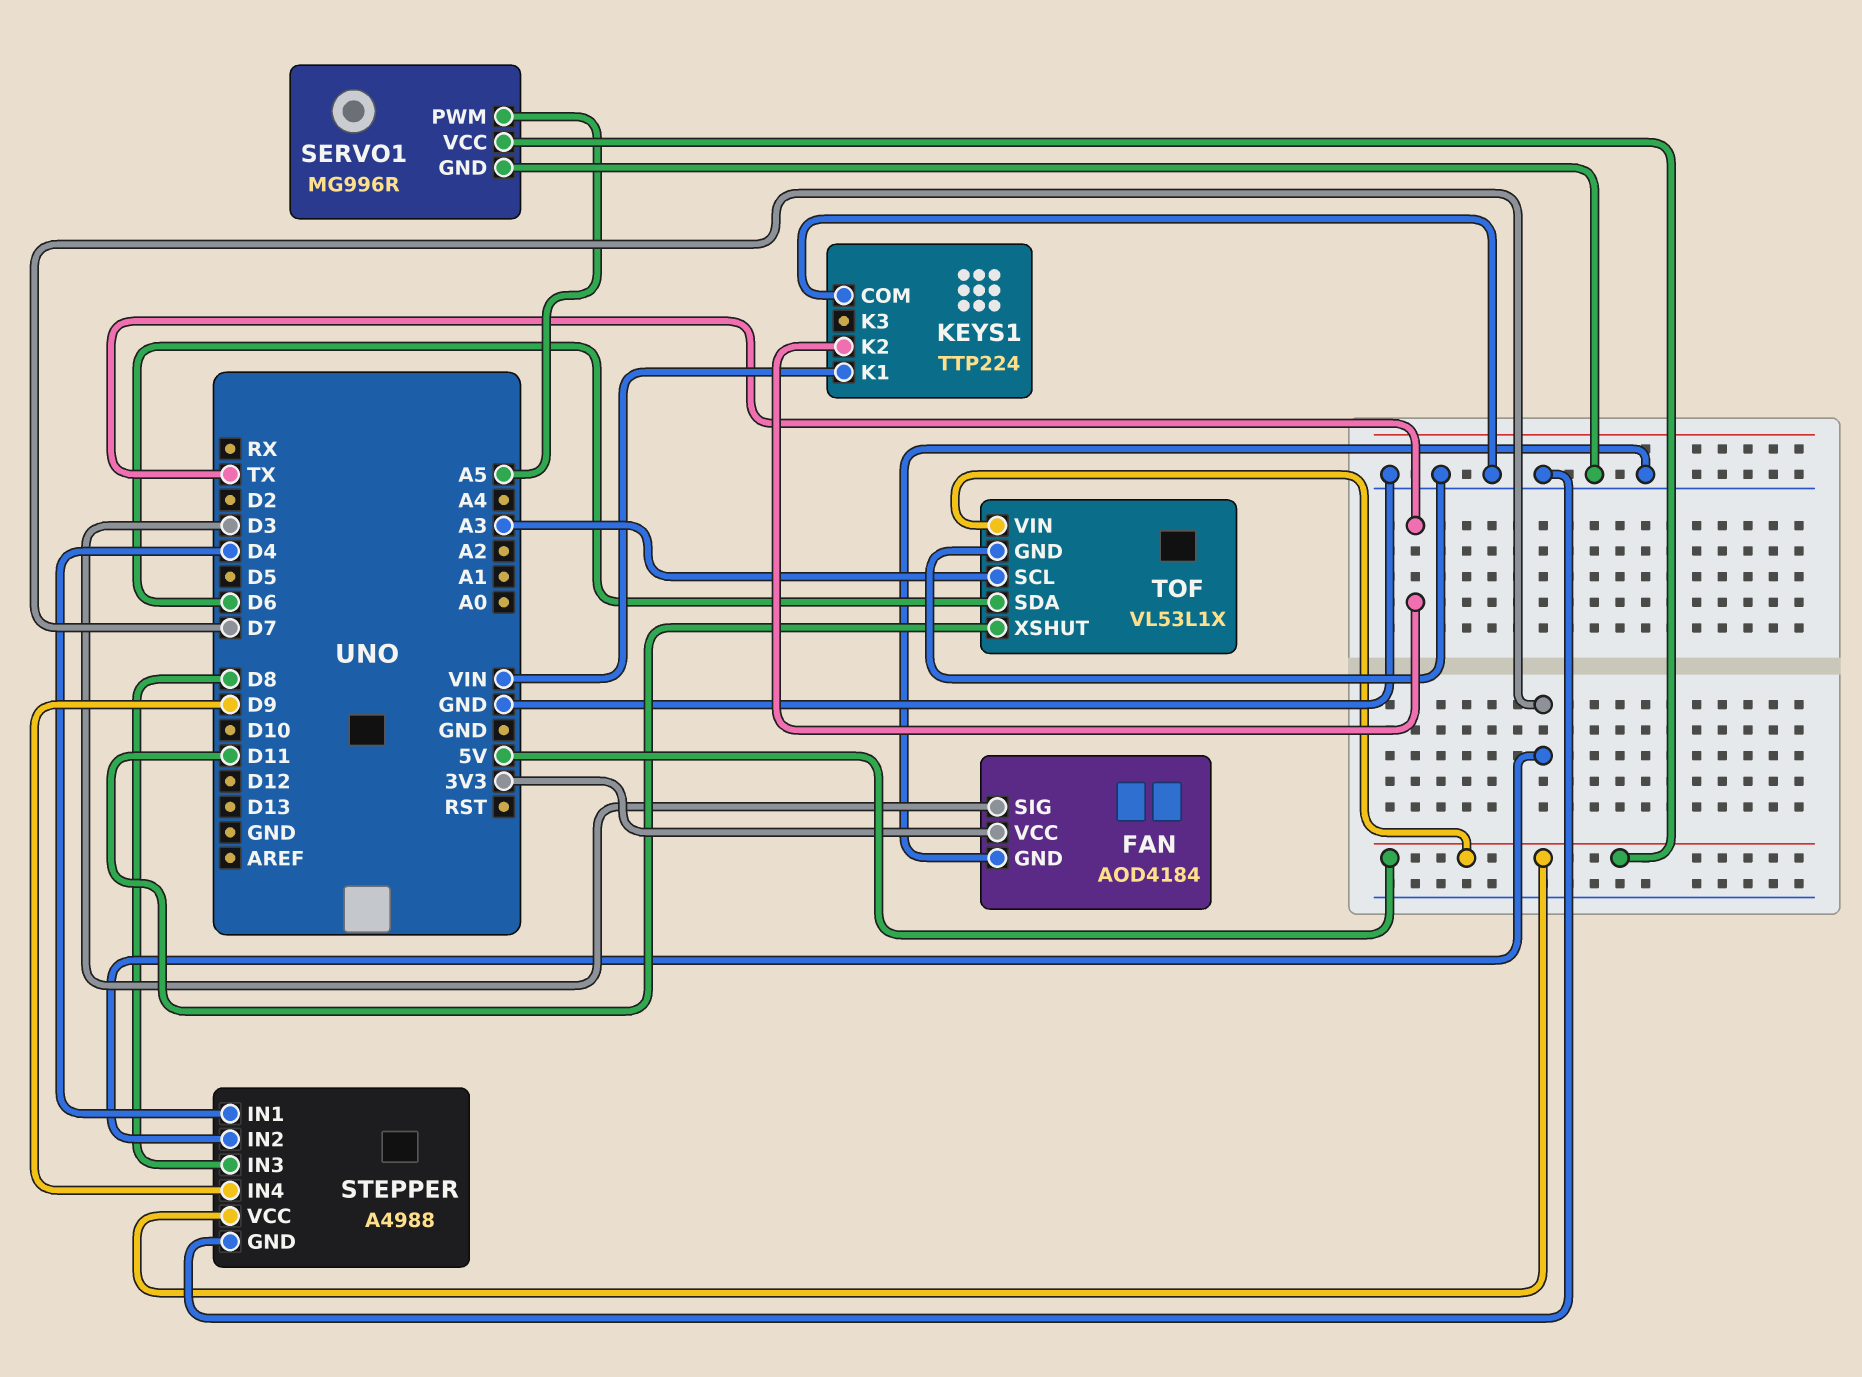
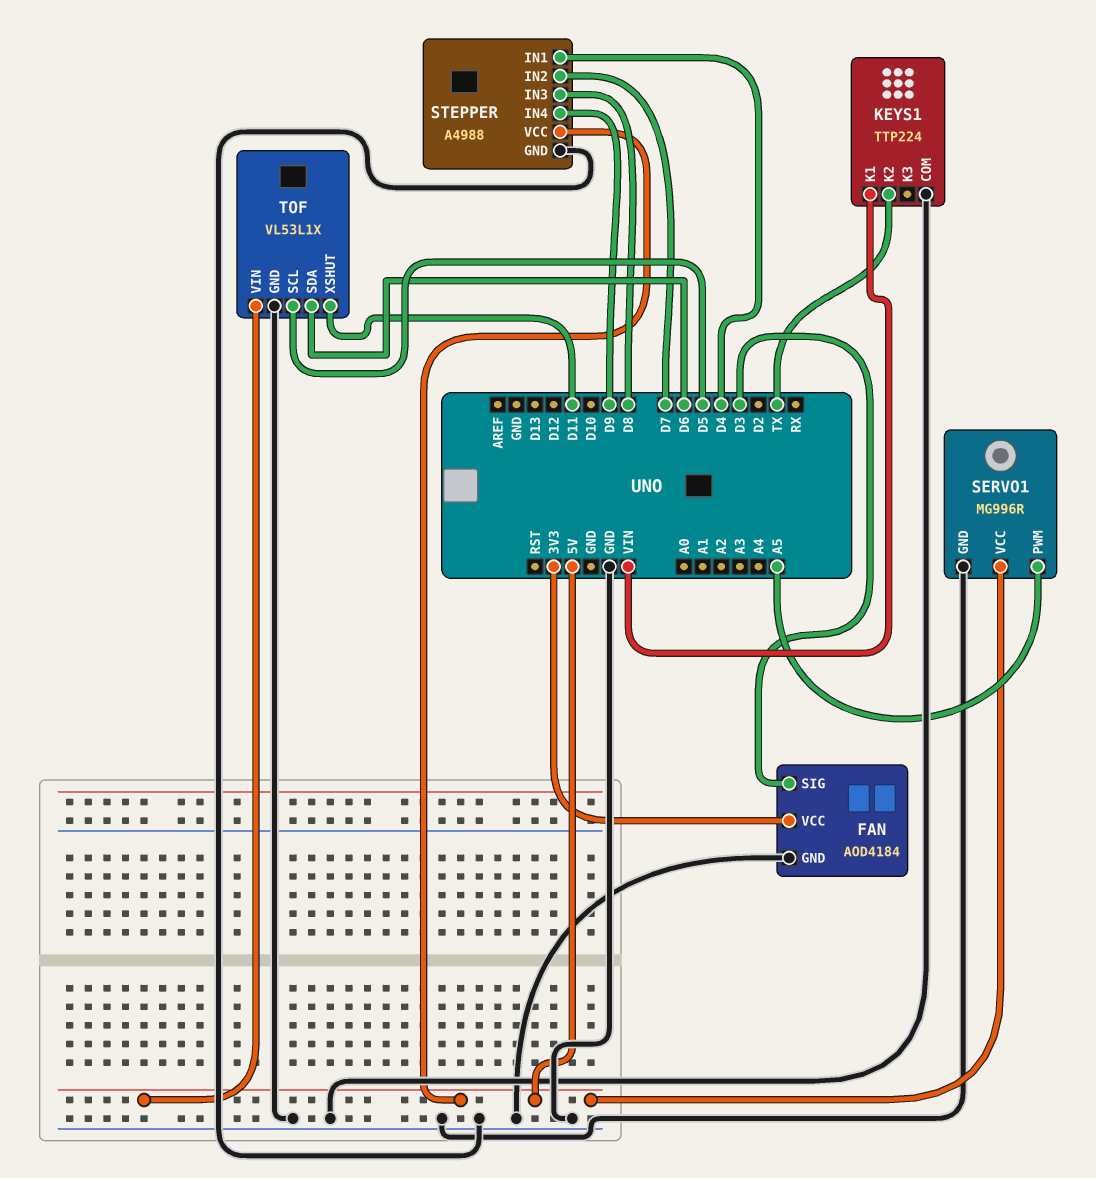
TOF pin SCL: A3 -> D5

